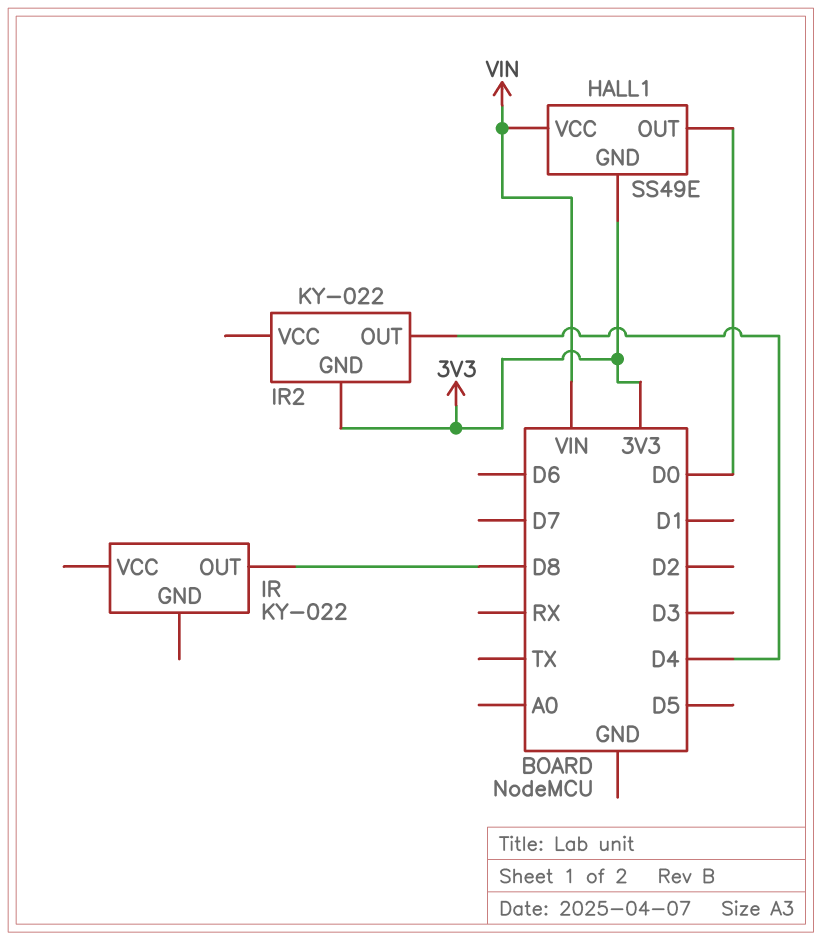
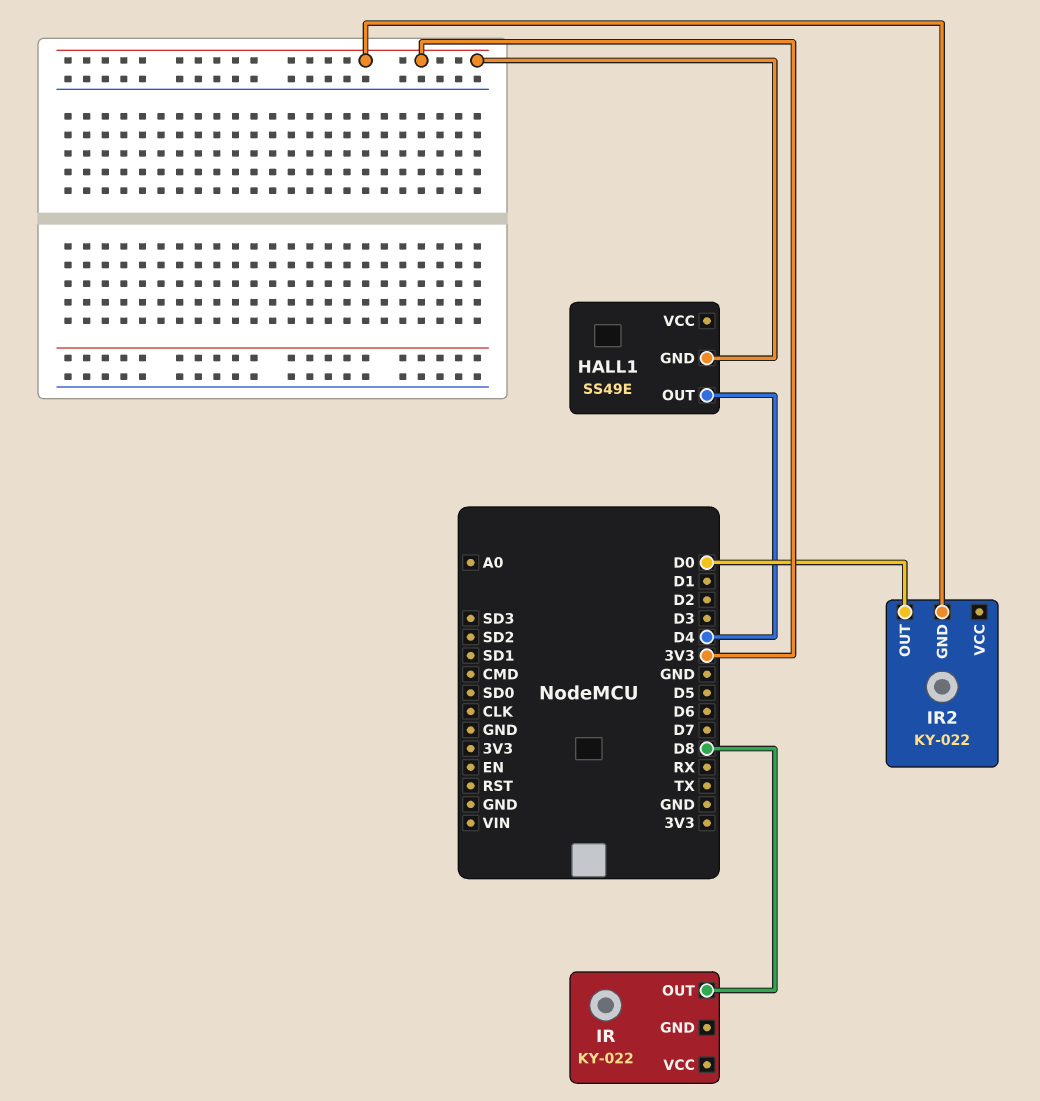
HALL1 pin OUT: D0 -> D4
HALL1 pin VCC: VIN -> none
IR2 pin OUT: D4 -> D0

